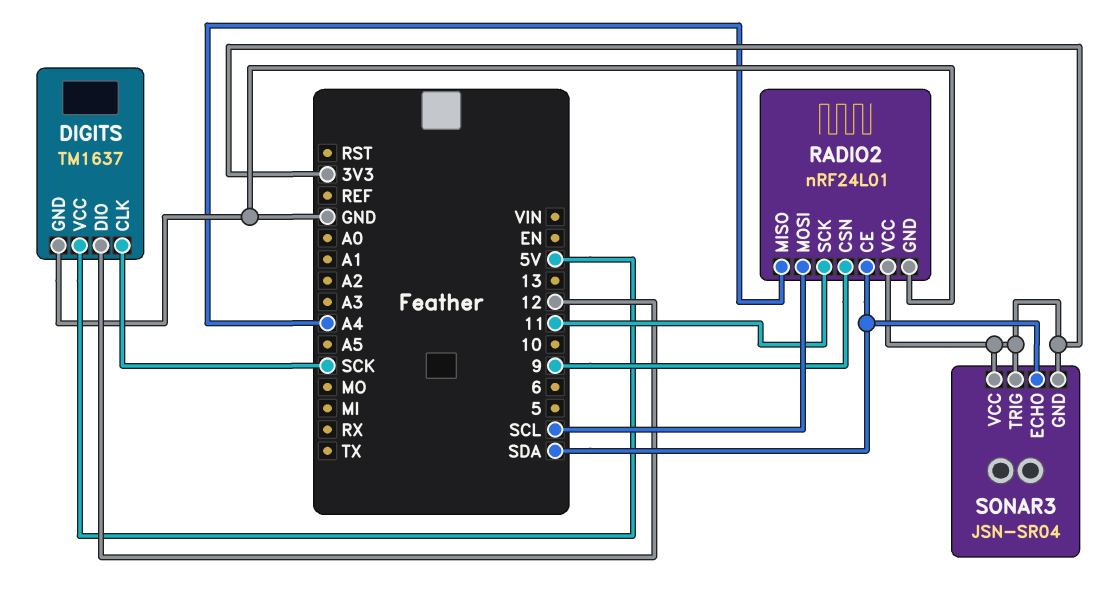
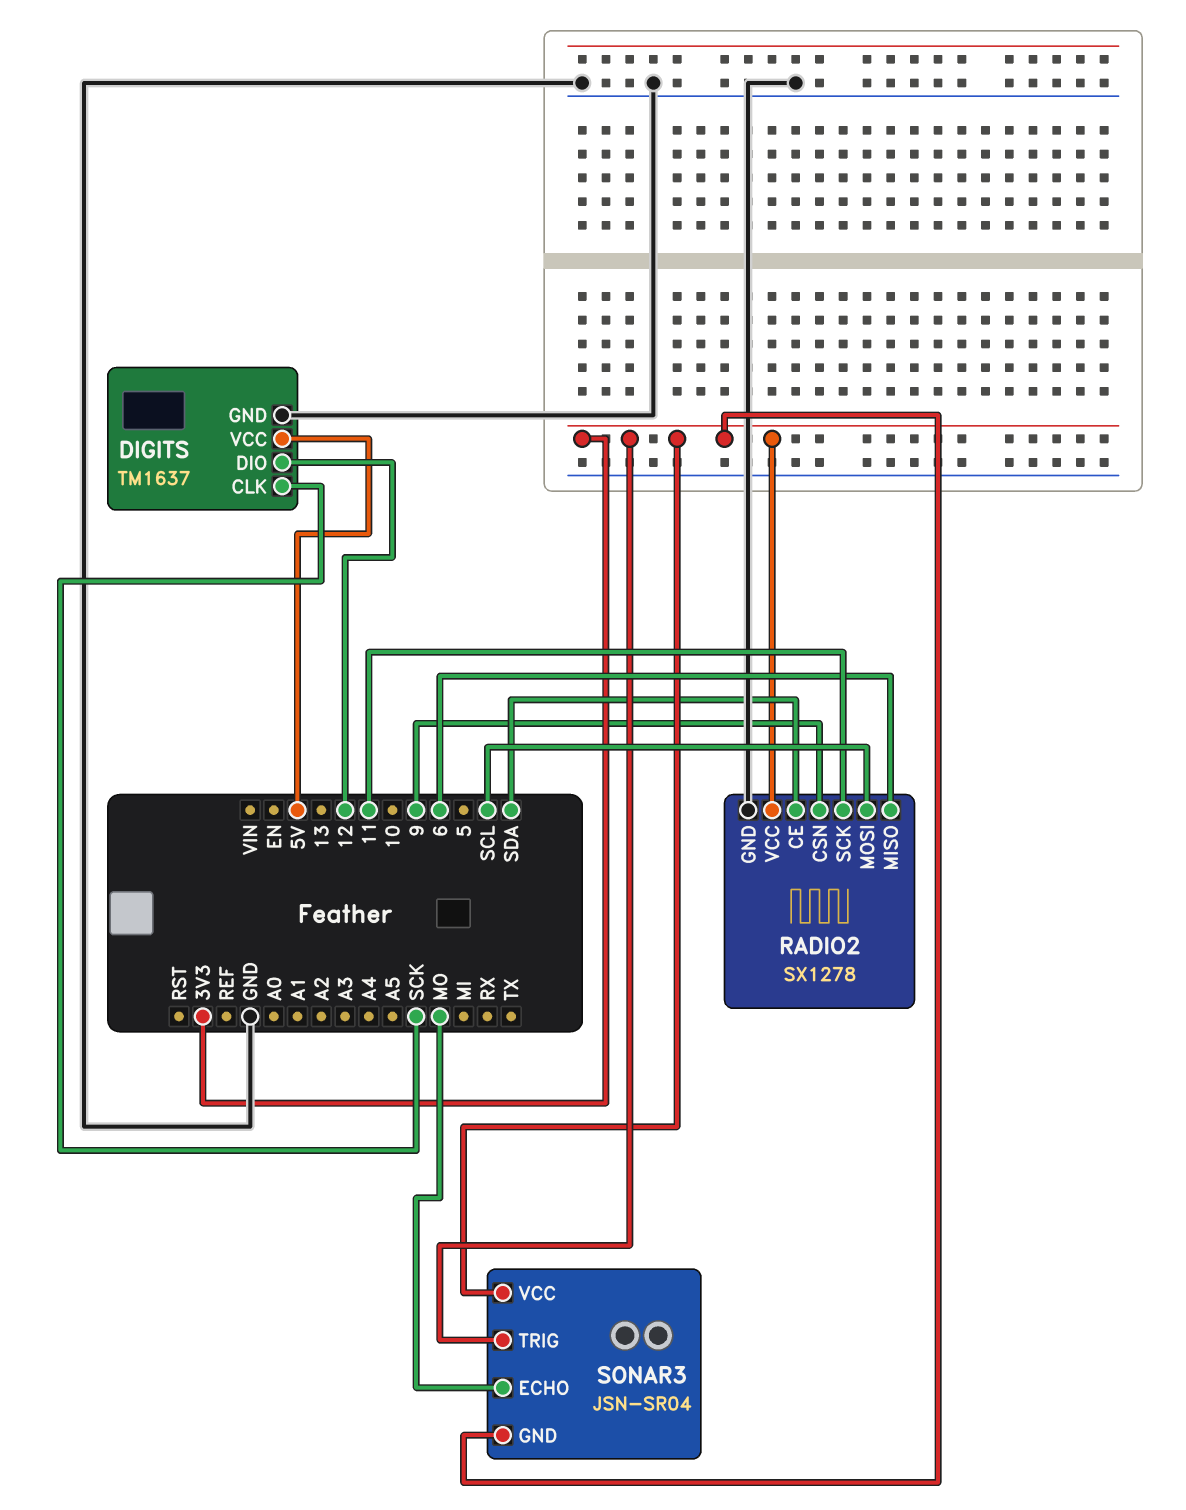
RADIO2: nRF24L01 -> SX1278
RADIO2 pin MISO: A4 -> 6
SONAR3 pin ECHO: SDA -> MO

